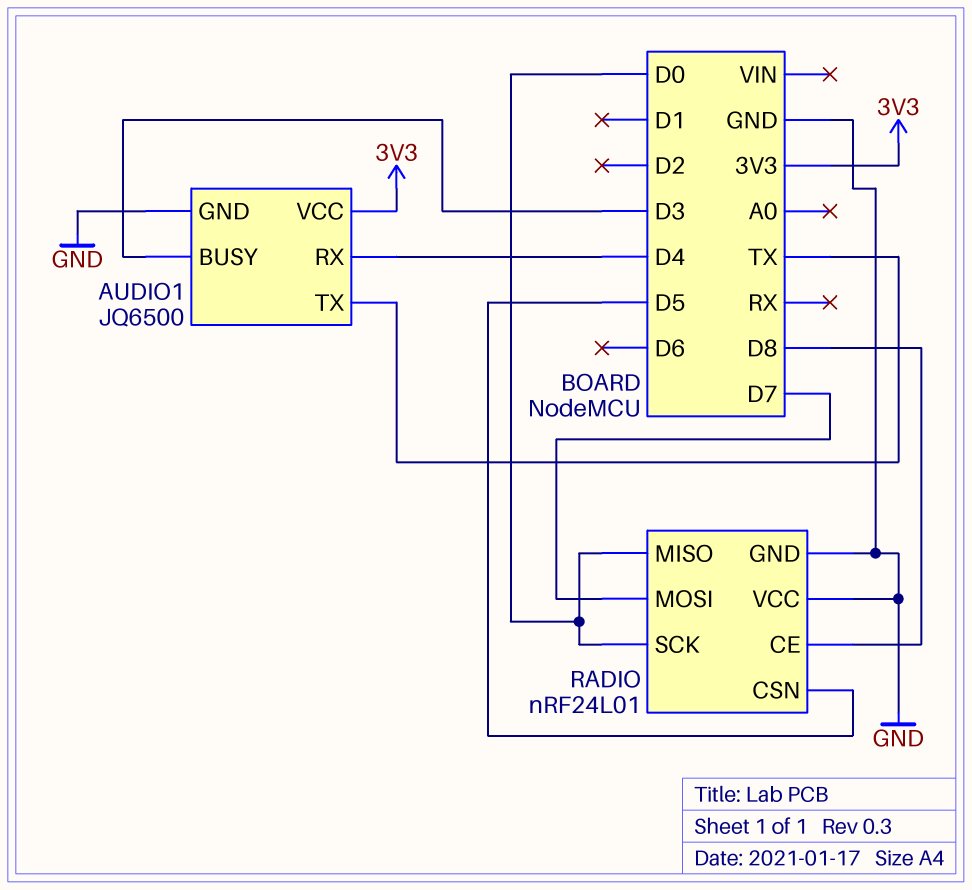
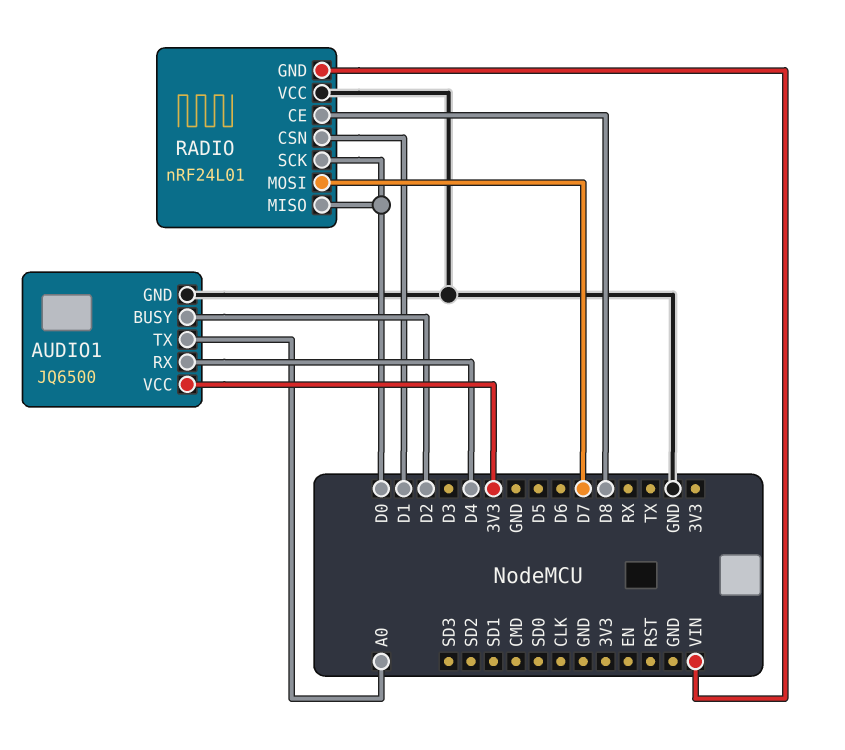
AUDIO1 pin BUSY: D3 -> D2
AUDIO1 pin TX: TX -> A0
RADIO pin CSN: D5 -> D1
RADIO pin GND: GND -> VIN

